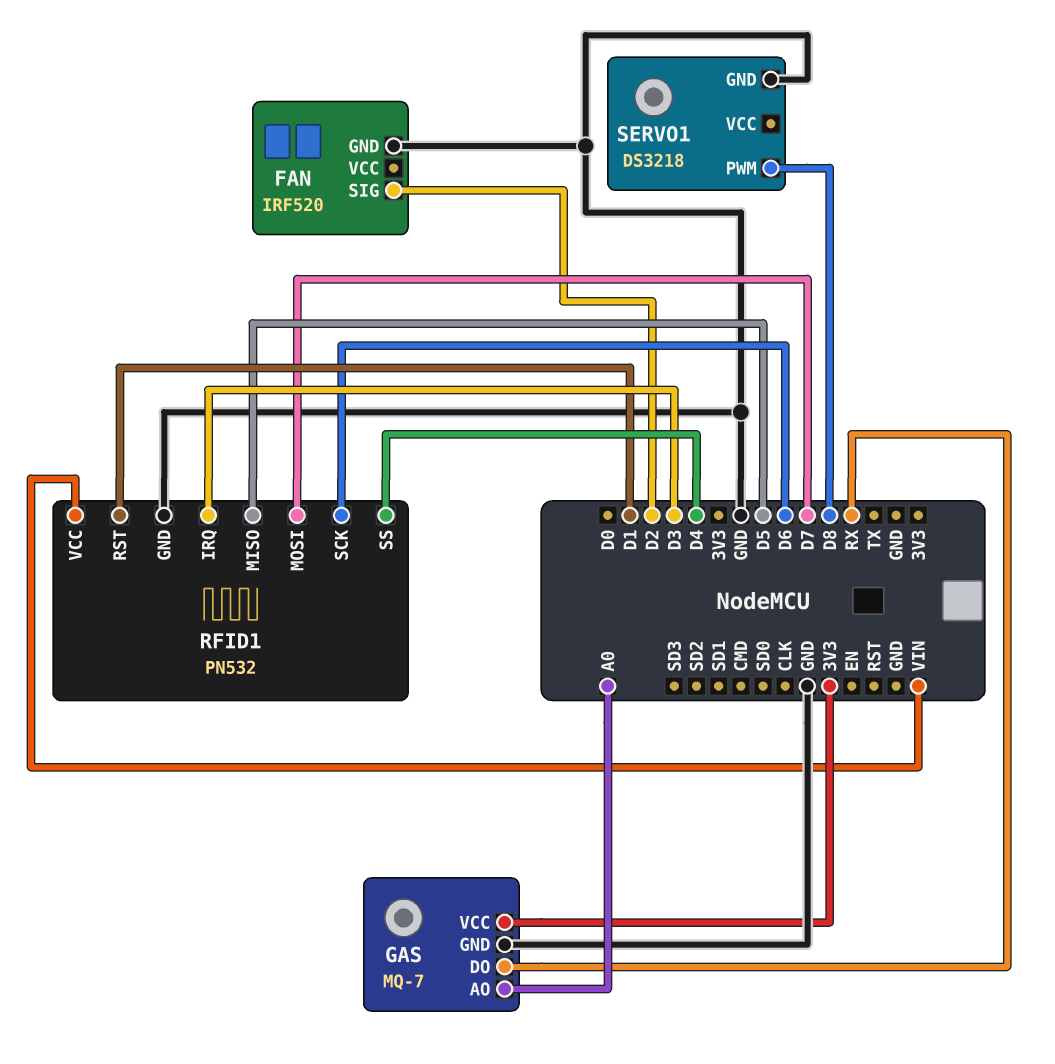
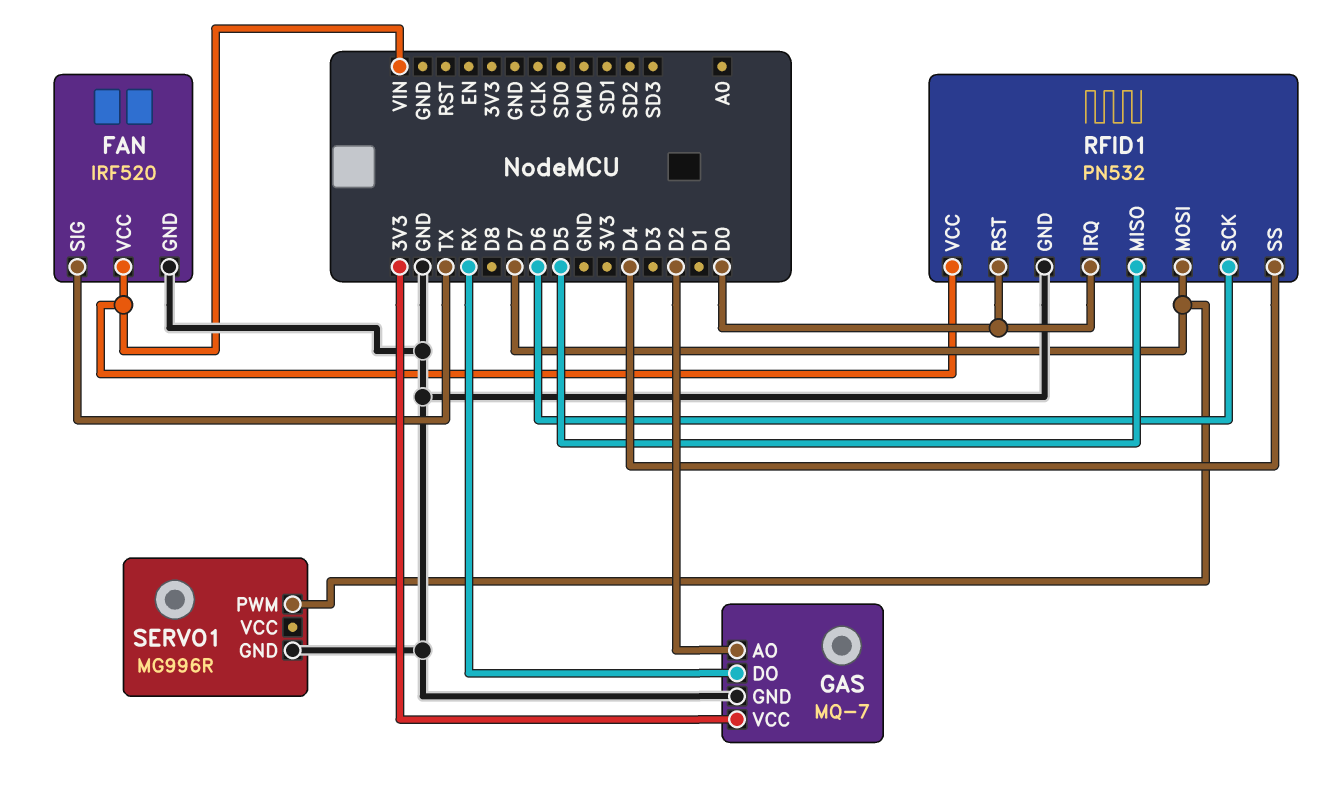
FAN pin SIG: D2 -> TX
FAN pin VCC: none -> VIN
GAS pin AO: A0 -> D2
RFID1 pin IRQ: D3 -> D0
RFID1 pin RST: D1 -> D0
SERVO1: DS3218 -> MG996R
SERVO1 pin PWM: D8 -> D7

